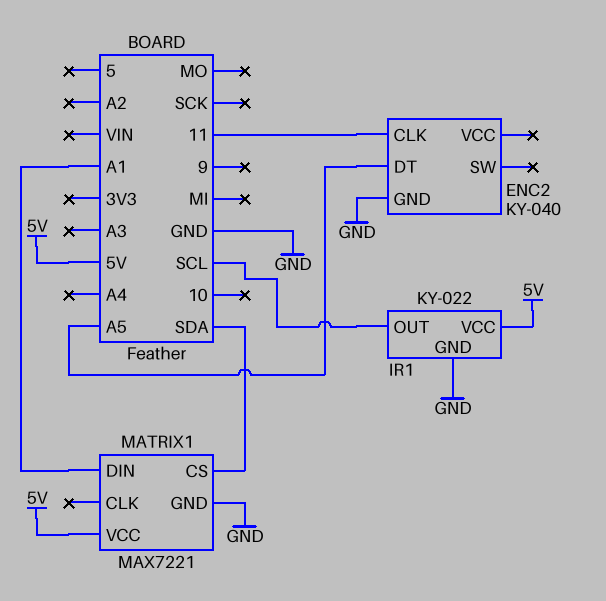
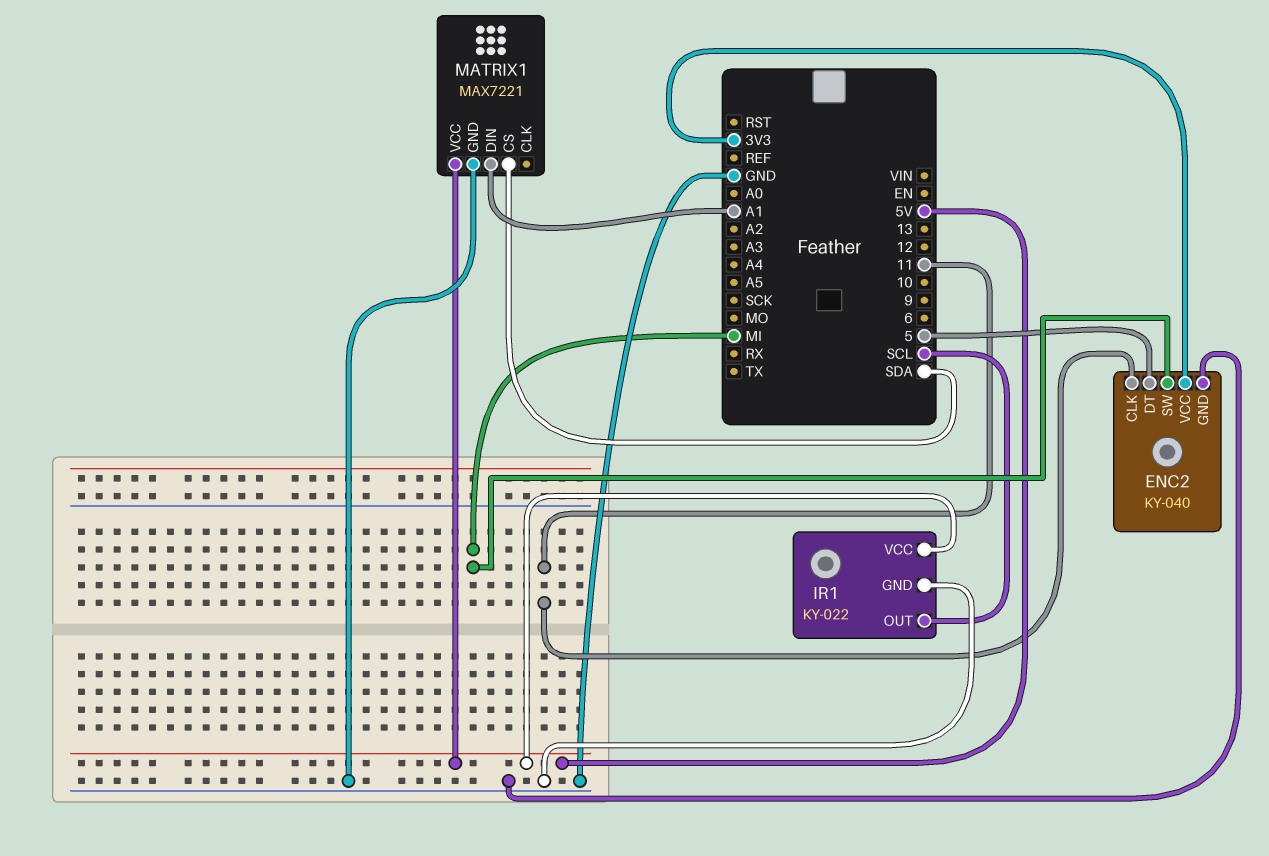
ENC2 pin DT: A5 -> 5
ENC2 pin SW: none -> MI
ENC2 pin VCC: none -> 3V3

